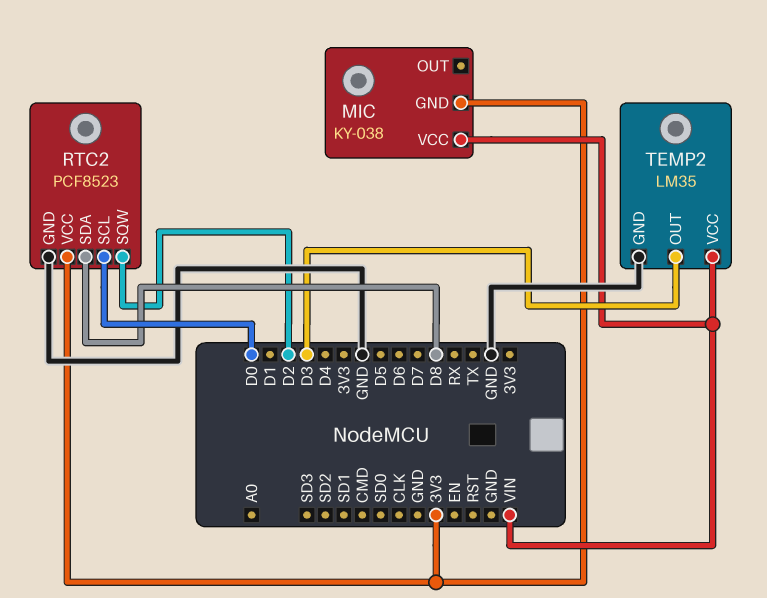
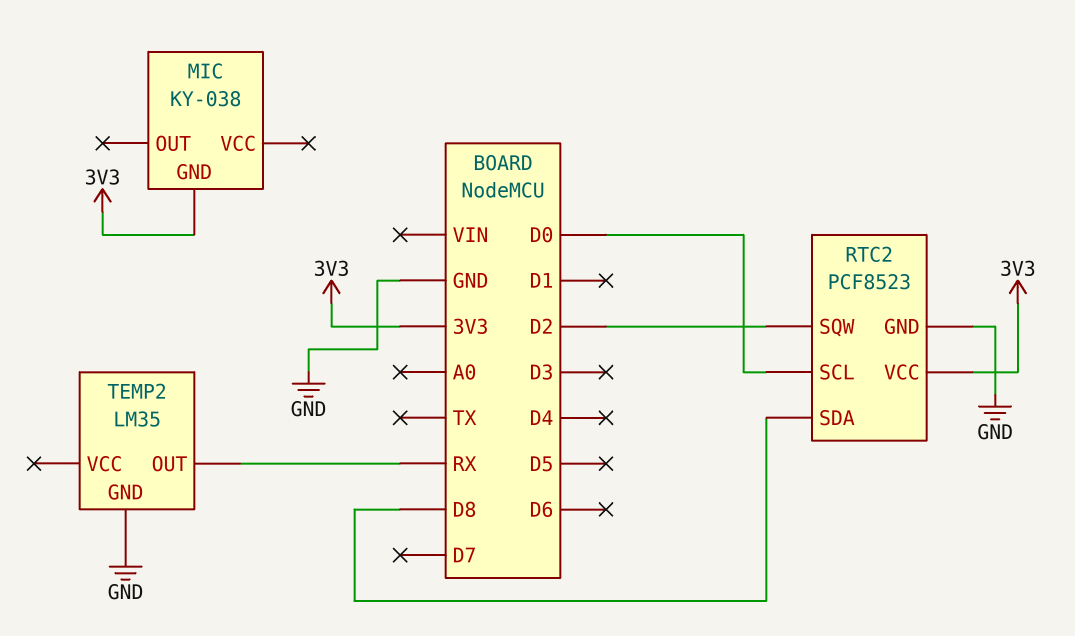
MIC pin VCC: VIN -> none
TEMP2 pin OUT: D3 -> RX
TEMP2 pin VCC: VIN -> none

